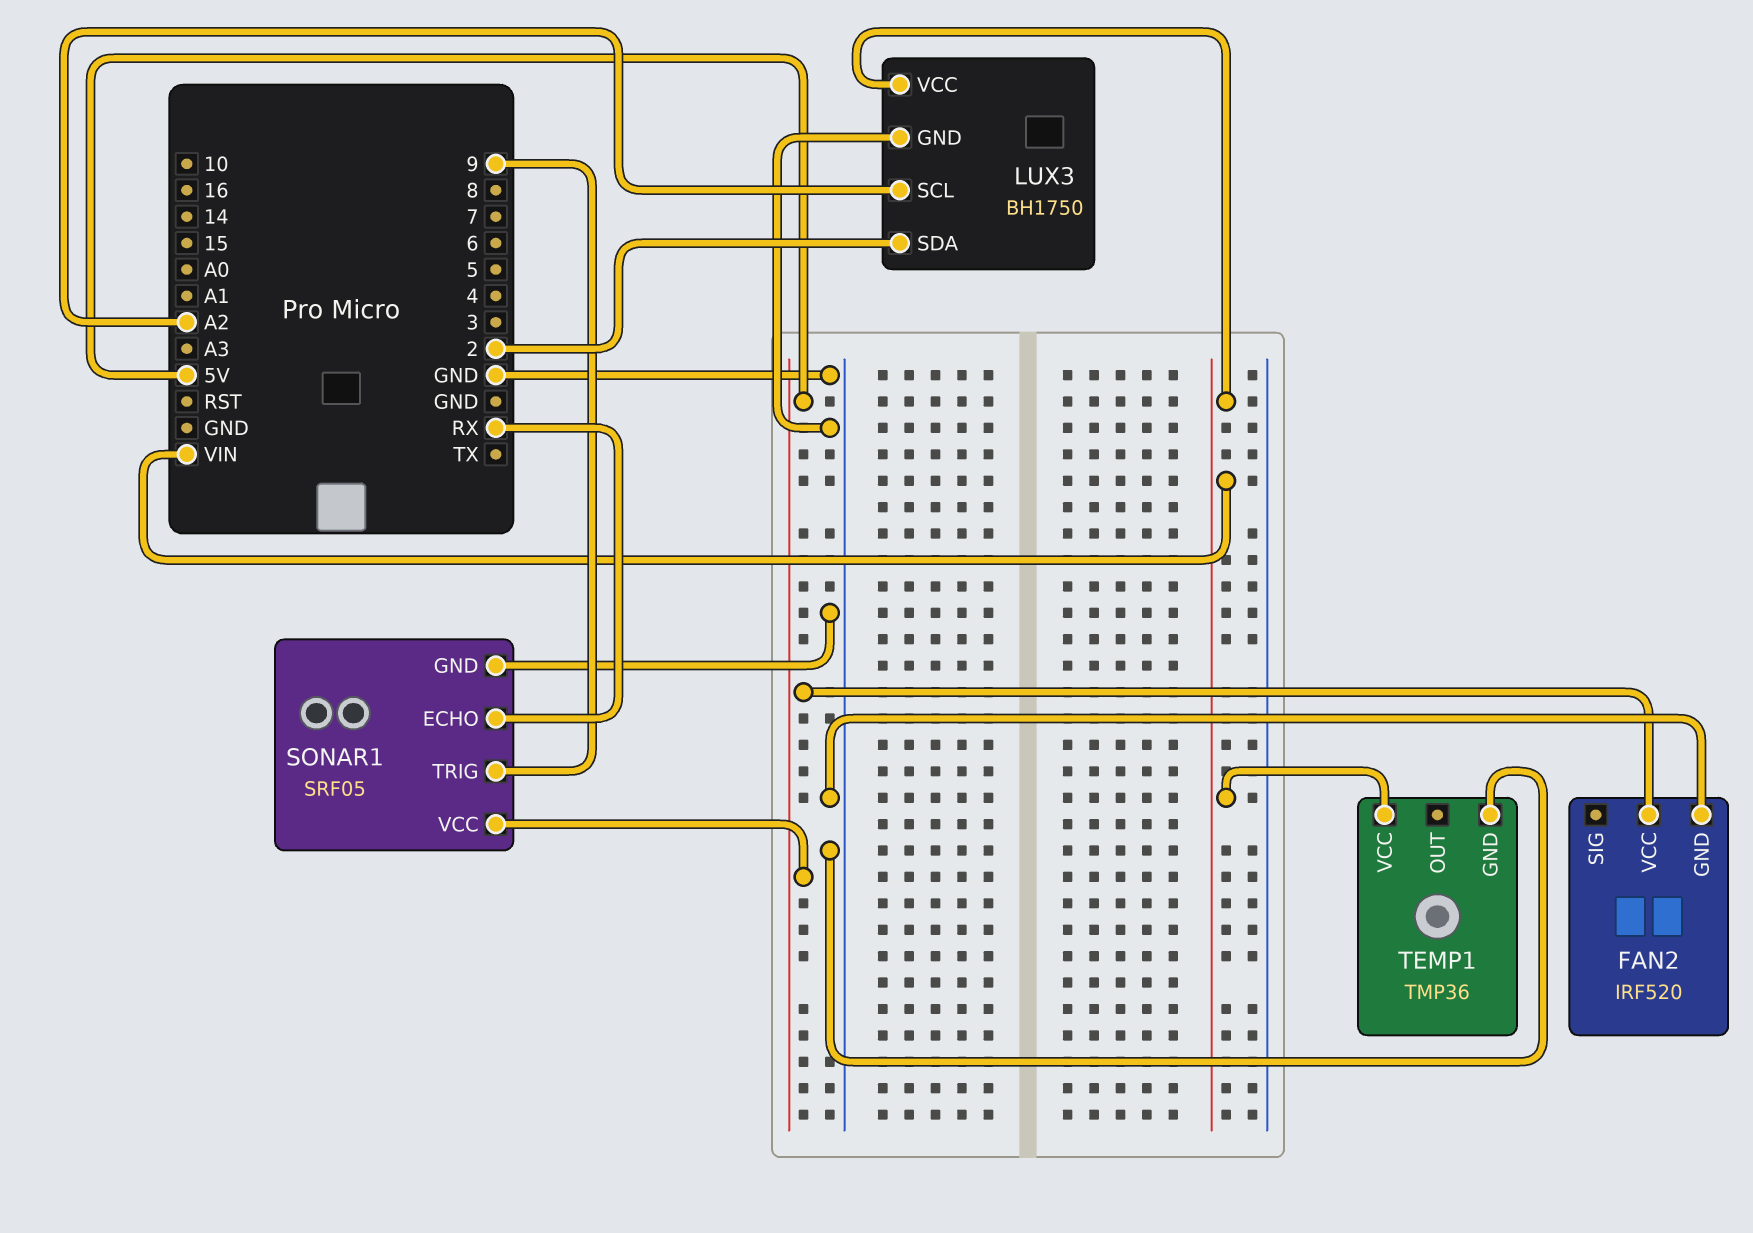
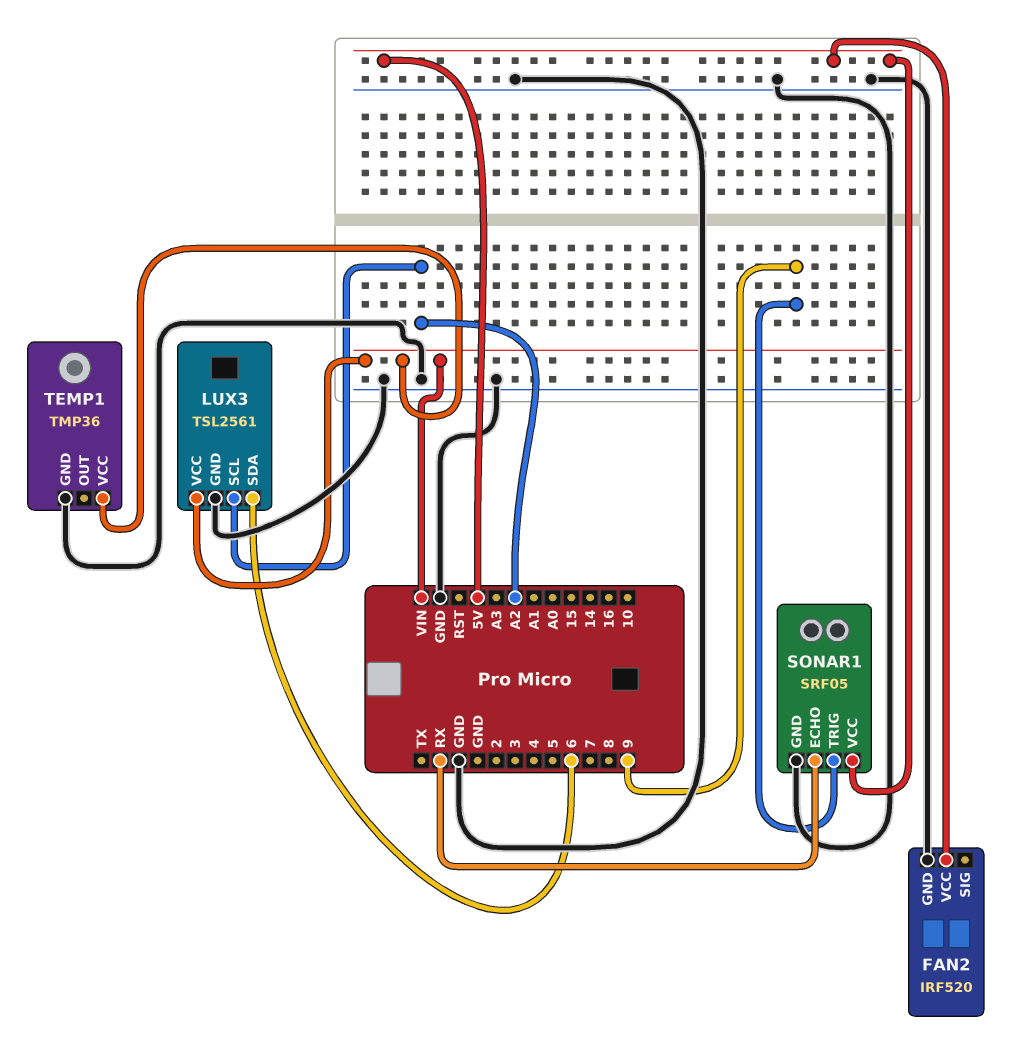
LUX3: BH1750 -> TSL2561
LUX3 pin SDA: 2 -> 6

